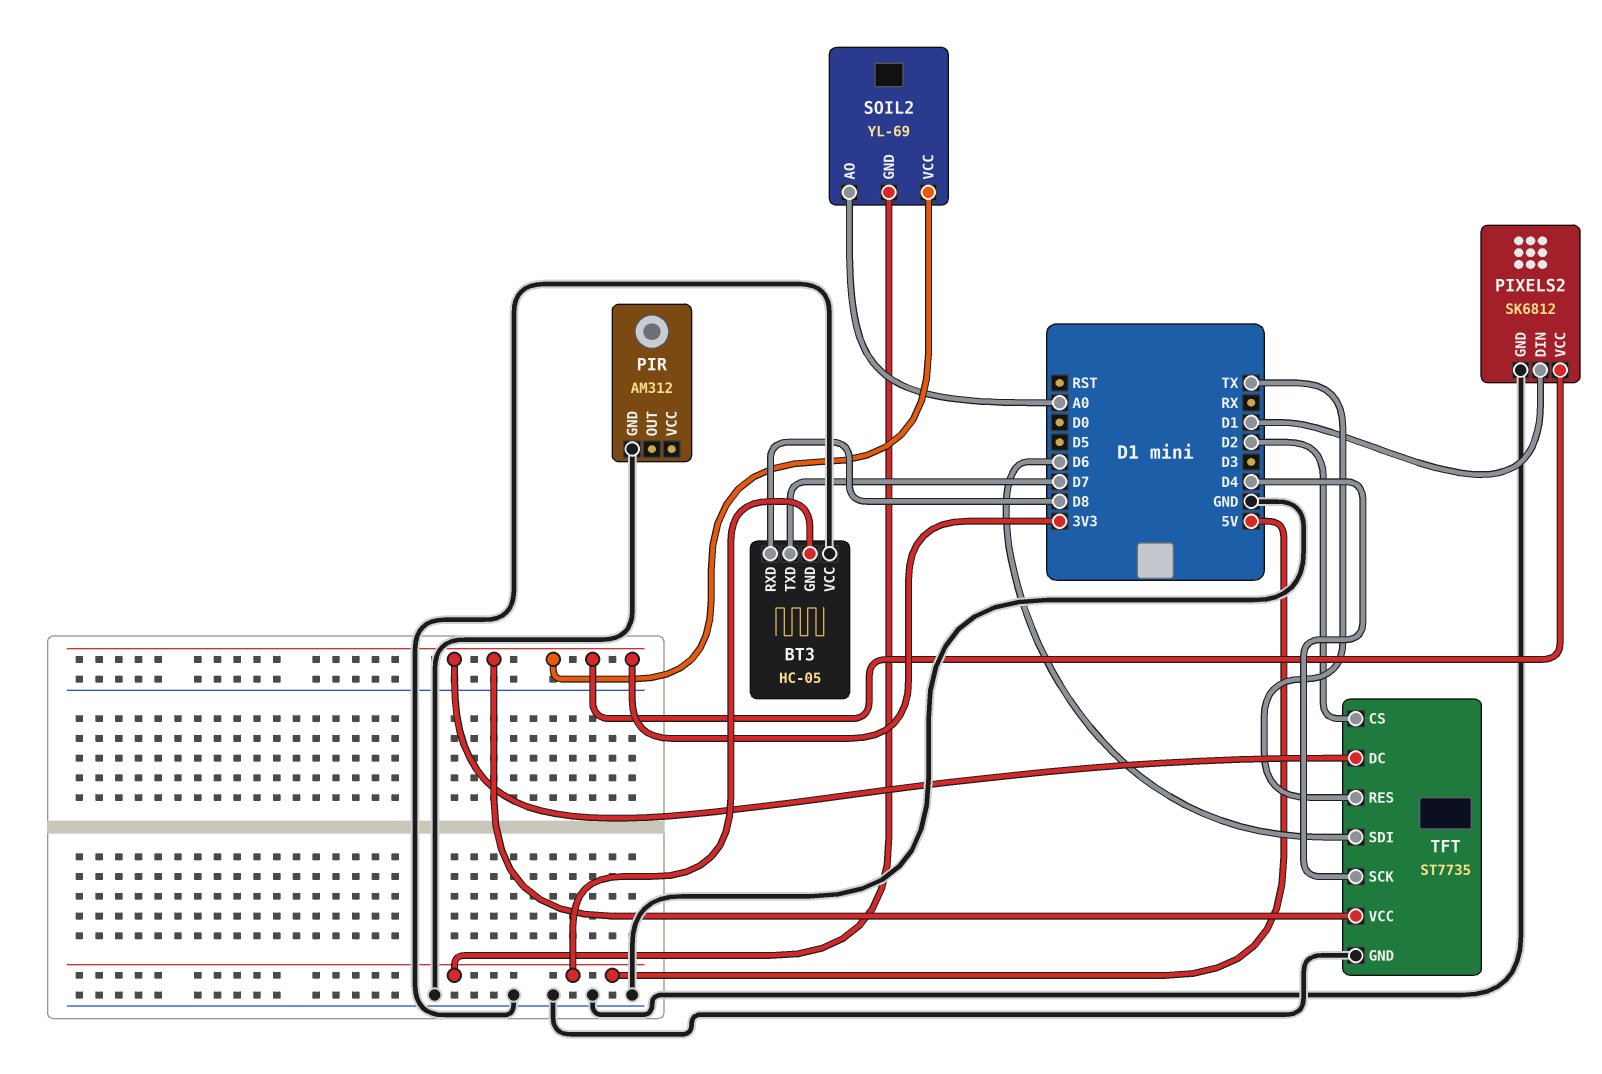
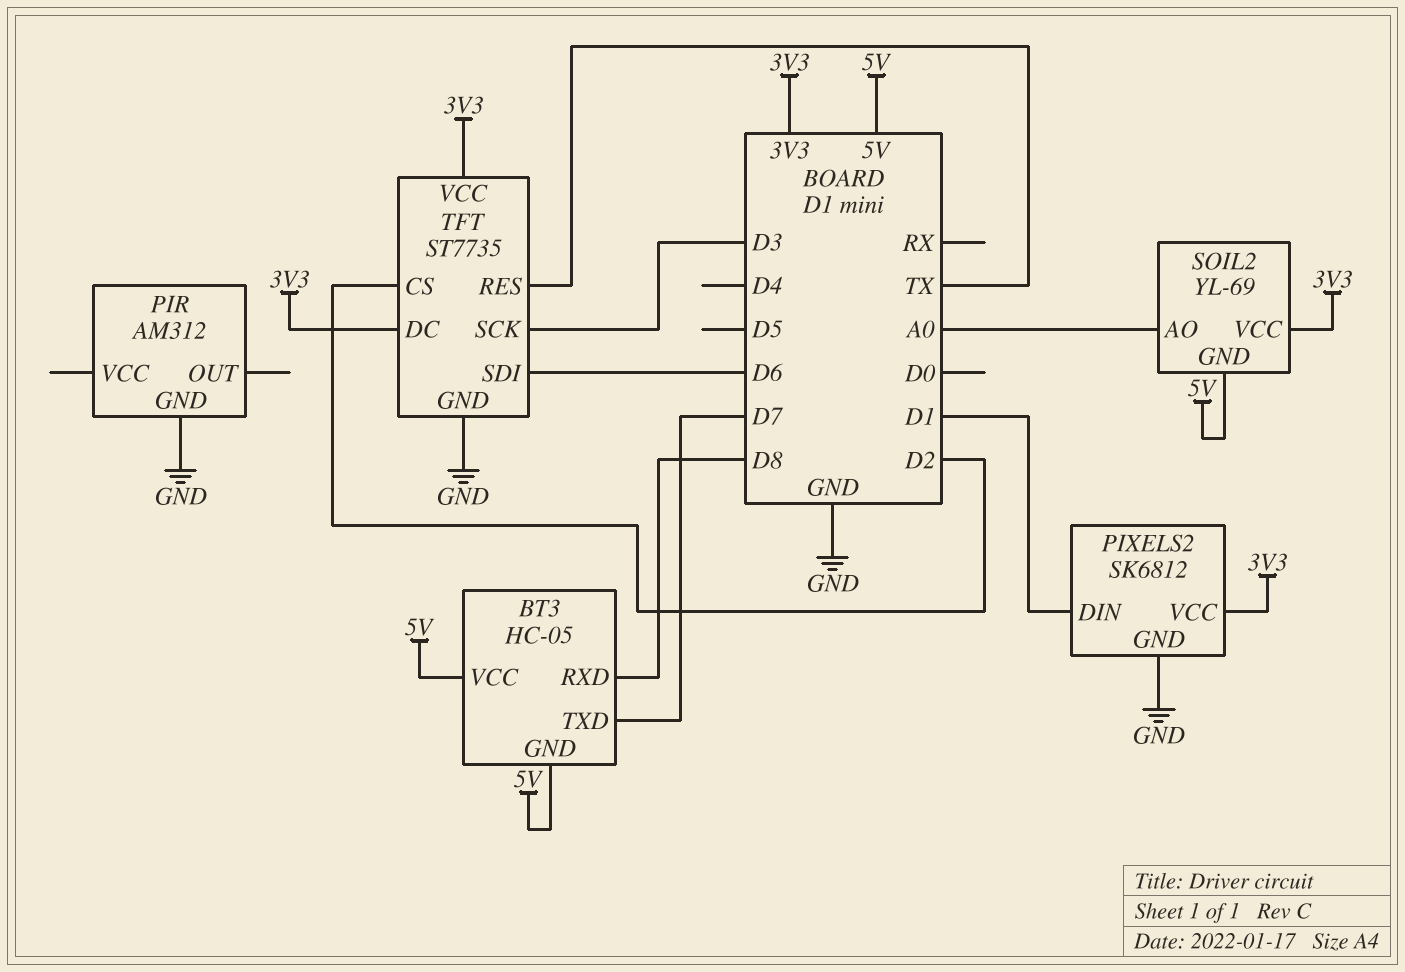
BT3 pin VCC: GND -> 5V
TFT pin SCK: D4 -> D3

